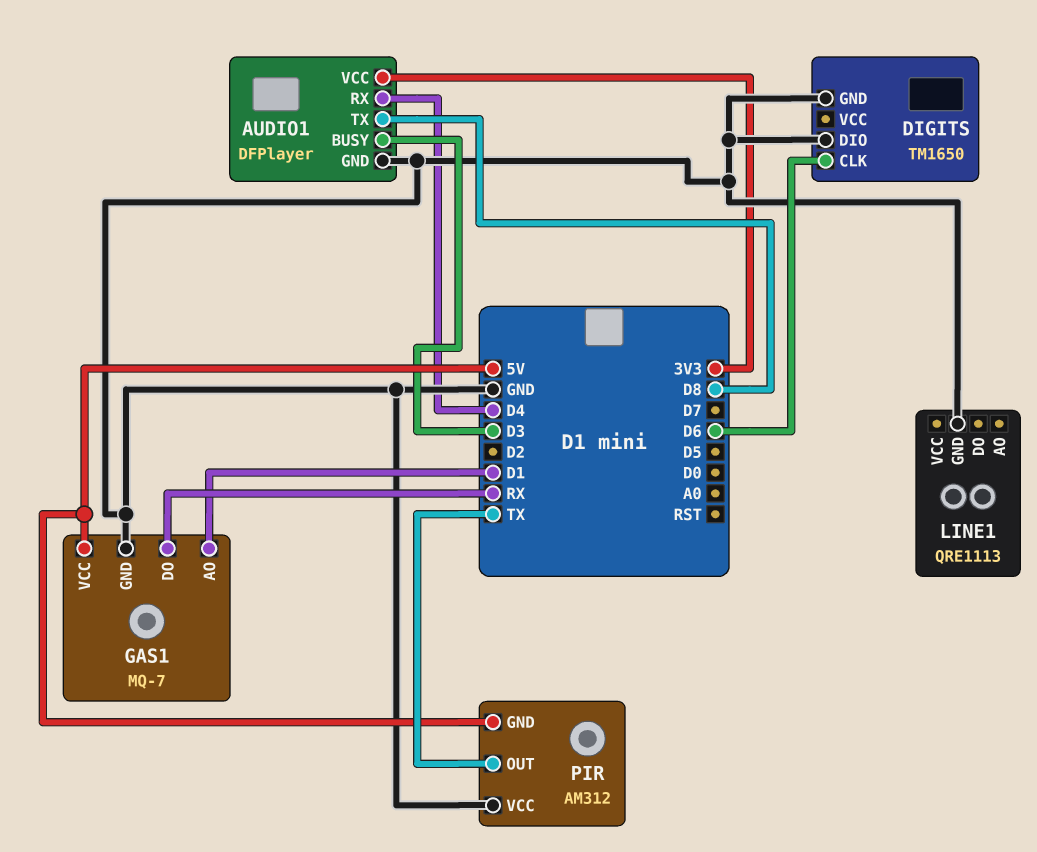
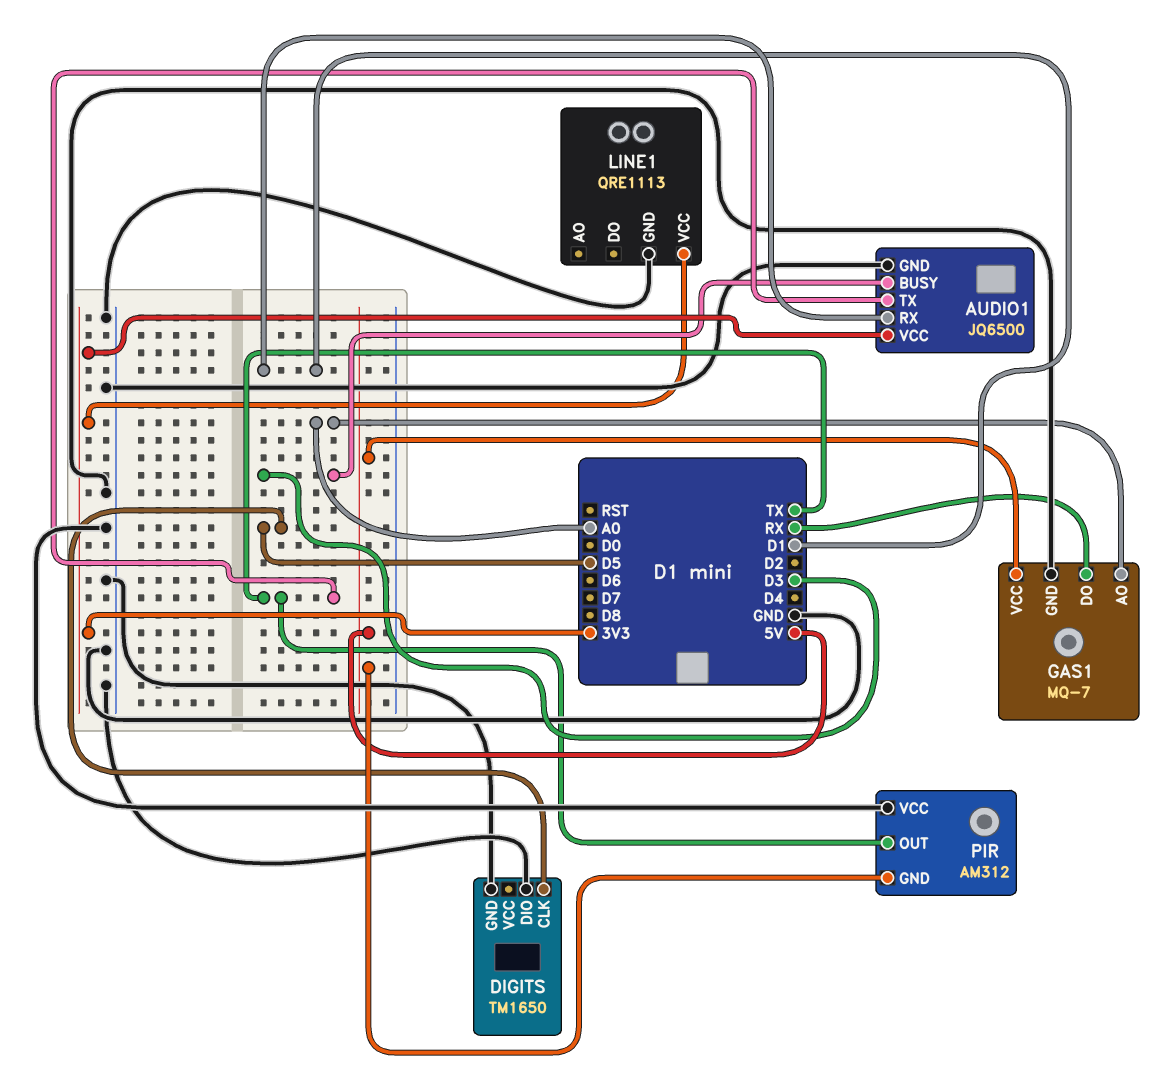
AUDIO1: DFPlayer -> JQ6500
AUDIO1 pin RX: D4 -> D1
AUDIO1 pin TX: D8 -> TX
DIGITS pin CLK: D6 -> D5
GAS1 pin AO: D1 -> A0
LINE1 pin VCC: none -> 3V3

